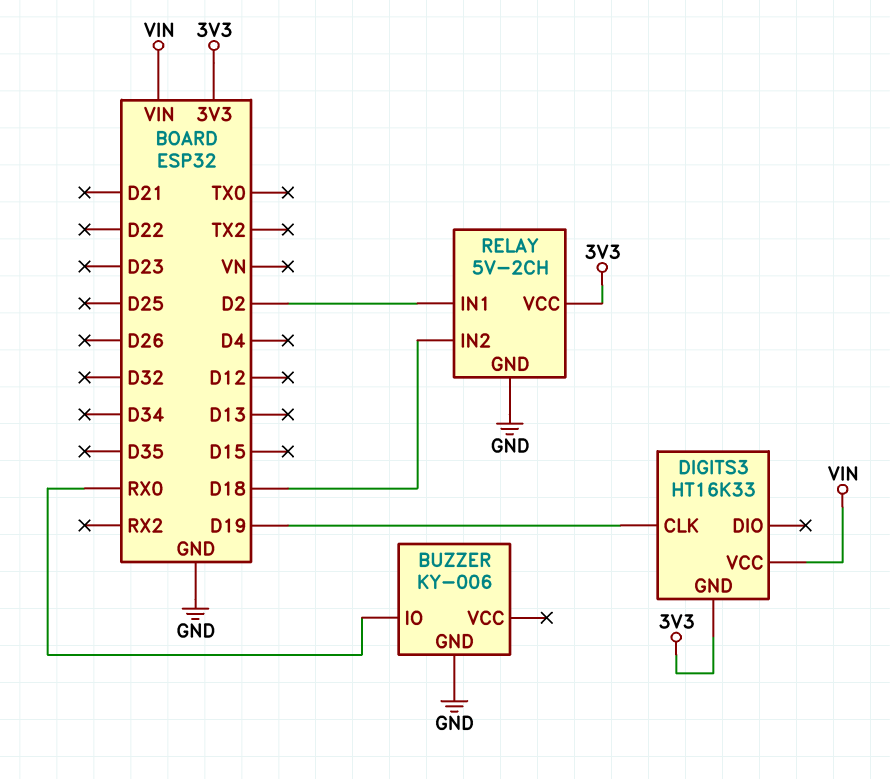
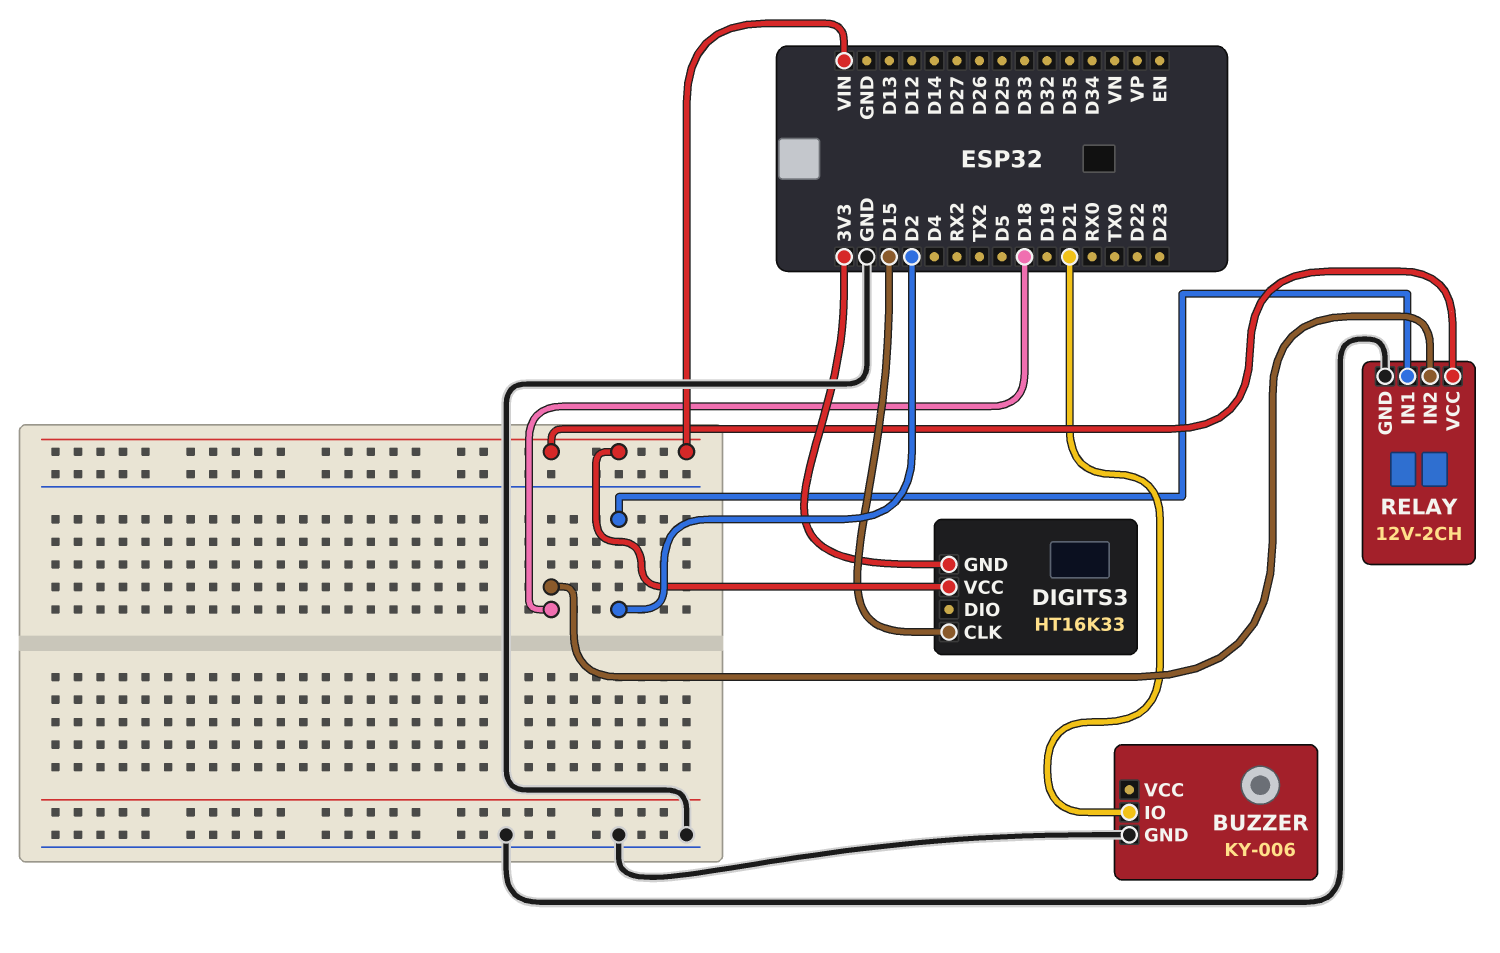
BUZZER pin IO: RX0 -> D21
DIGITS3 pin CLK: D19 -> D15
RELAY: 5V-2CH -> 12V-2CH
RELAY pin VCC: 3V3 -> VIN

